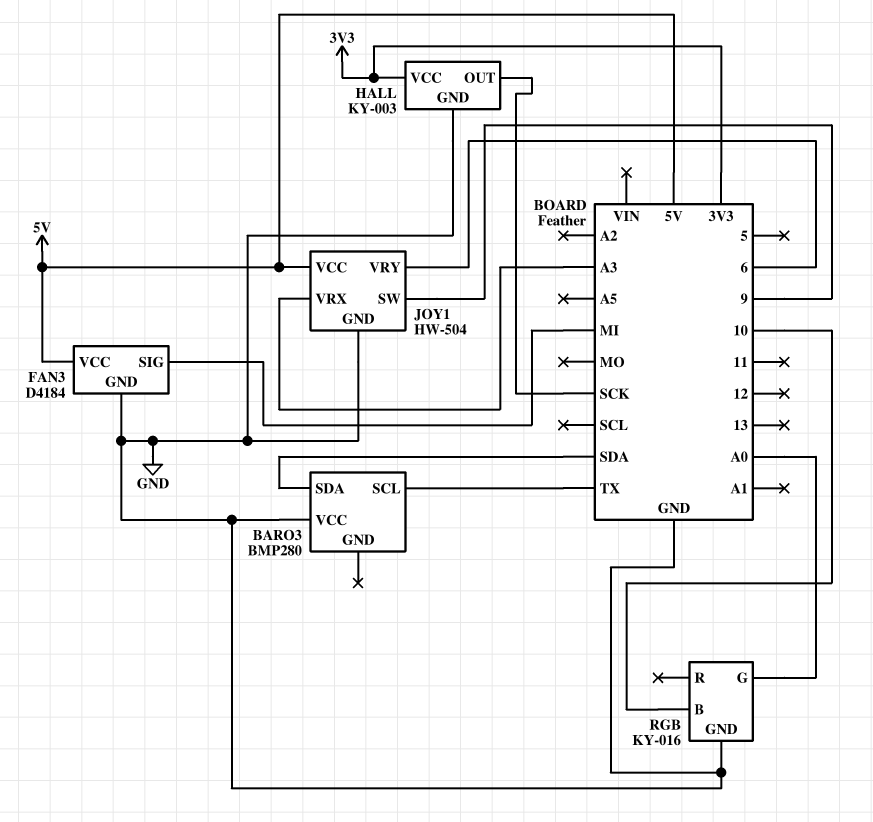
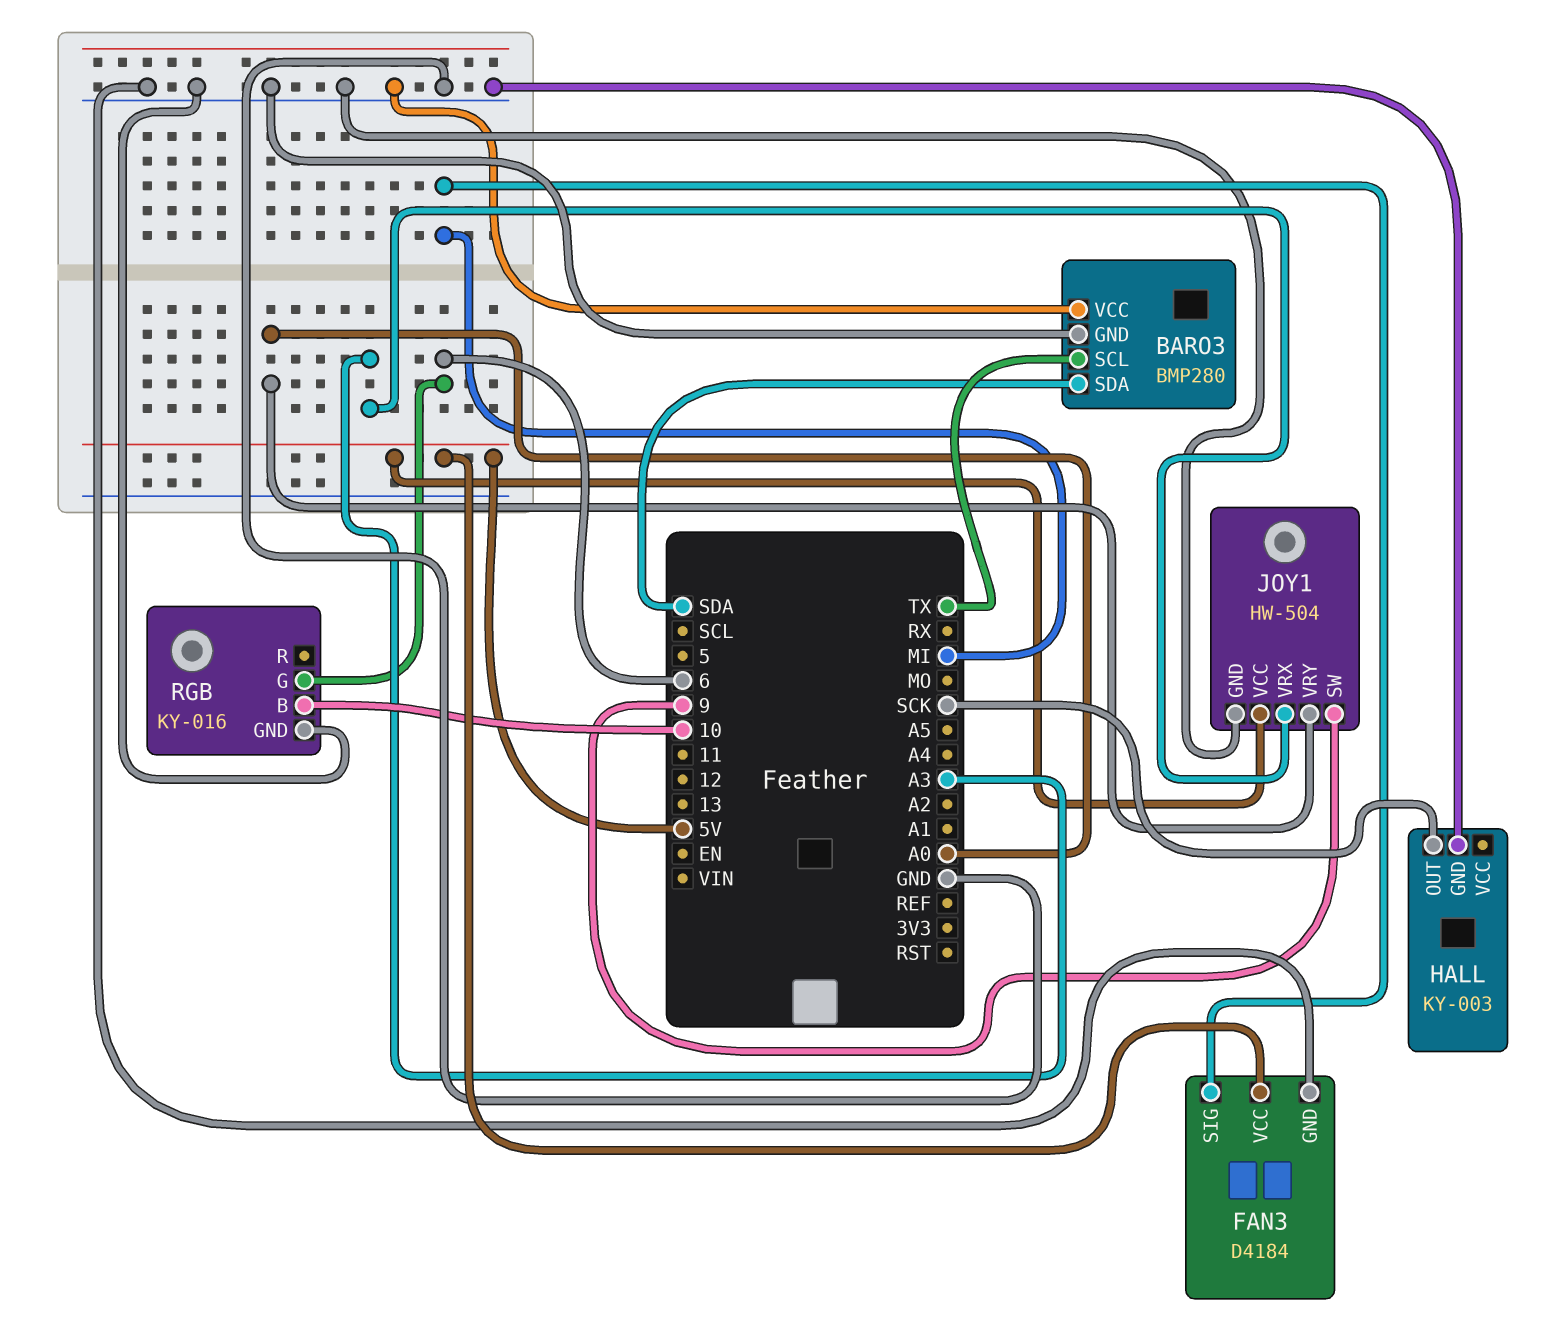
BARO3 pin GND: none -> GND
HALL pin VCC: 3V3 -> none
JOY1 pin VRY: 6 -> A0
RGB pin G: A0 -> 6

